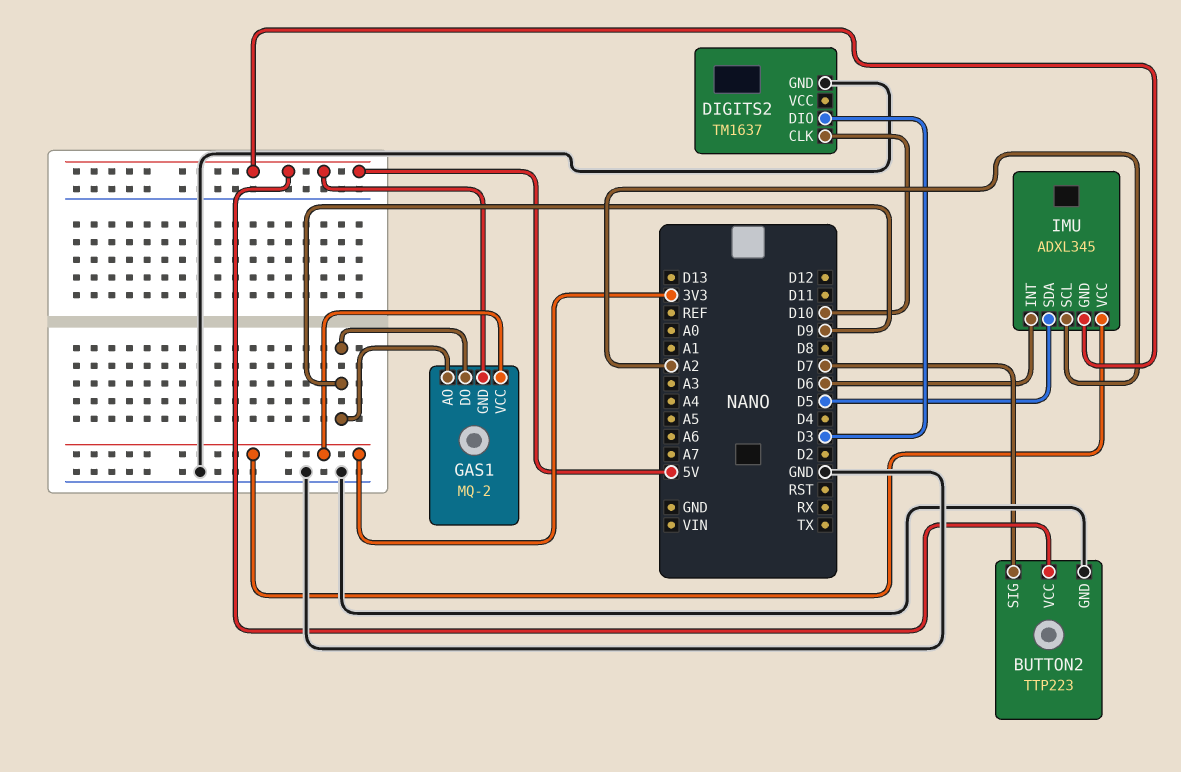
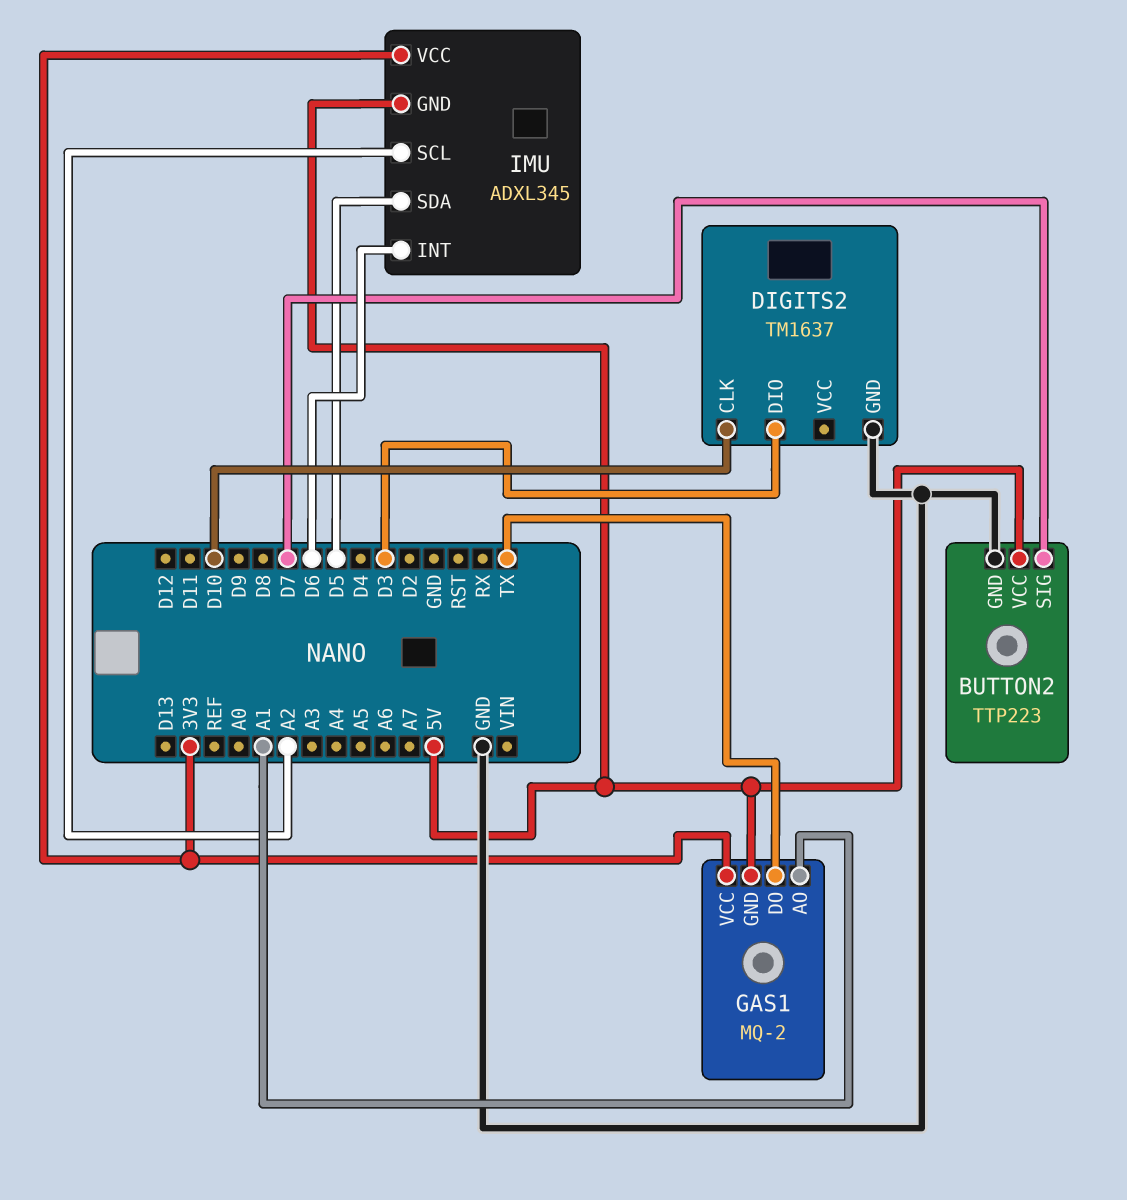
GAS1 pin AO: D9 -> A1
GAS1 pin DO: D9 -> TX

